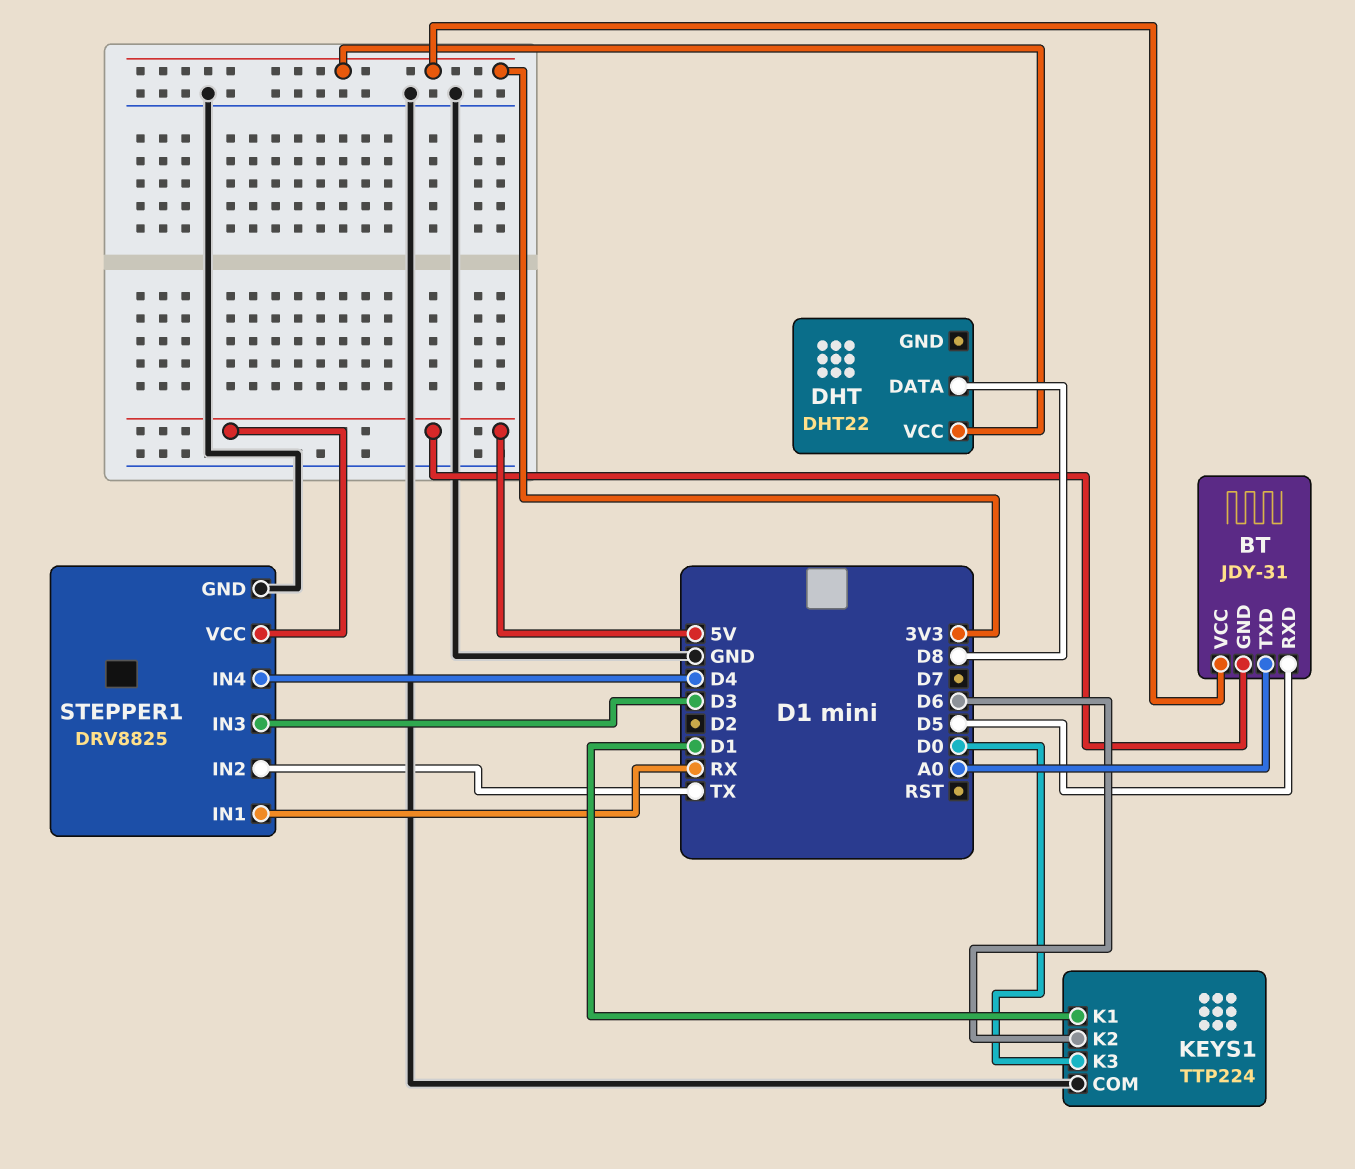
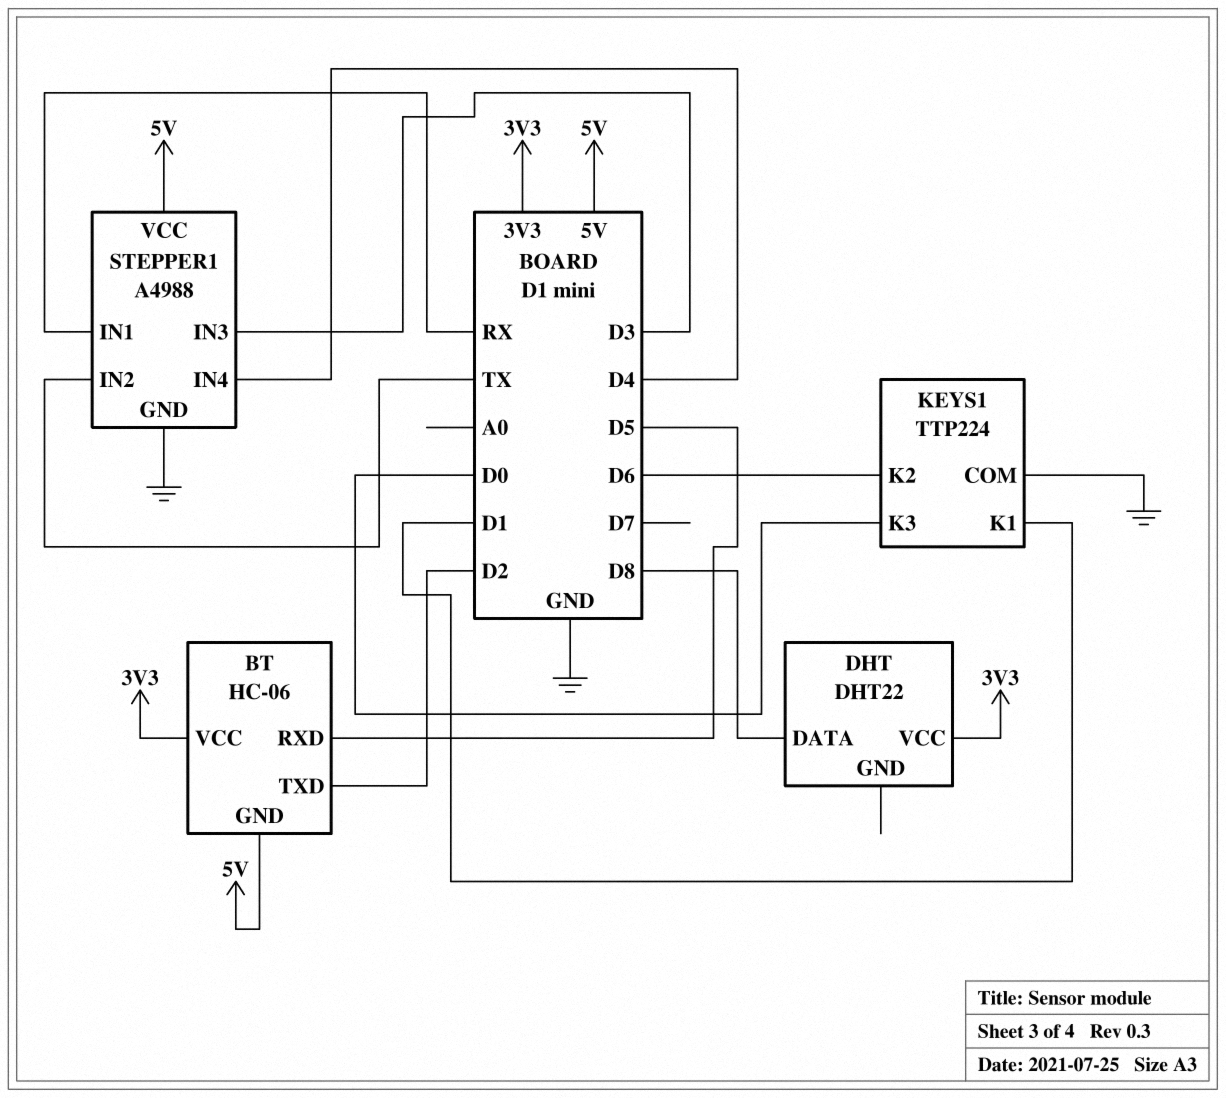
BT: JDY-31 -> HC-06
BT pin TXD: A0 -> D2
STEPPER1: DRV8825 -> A4988

